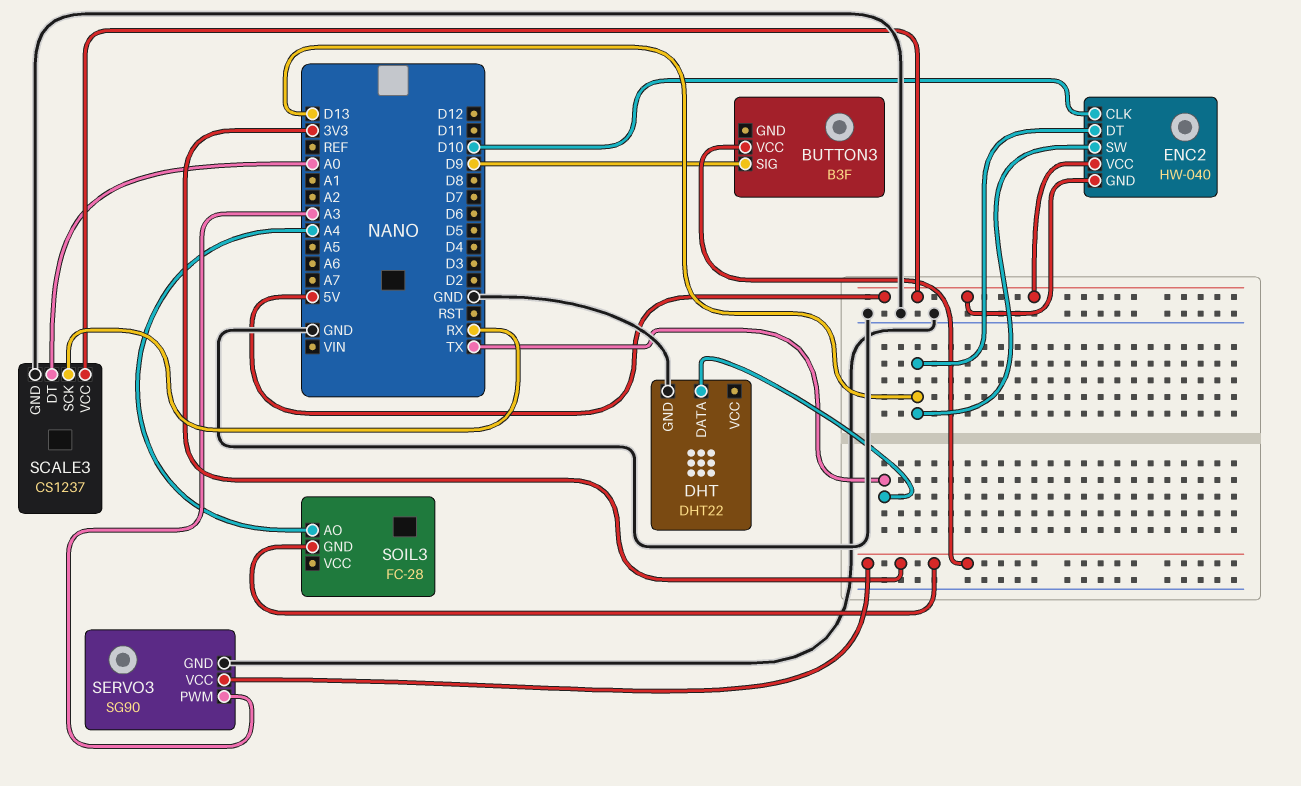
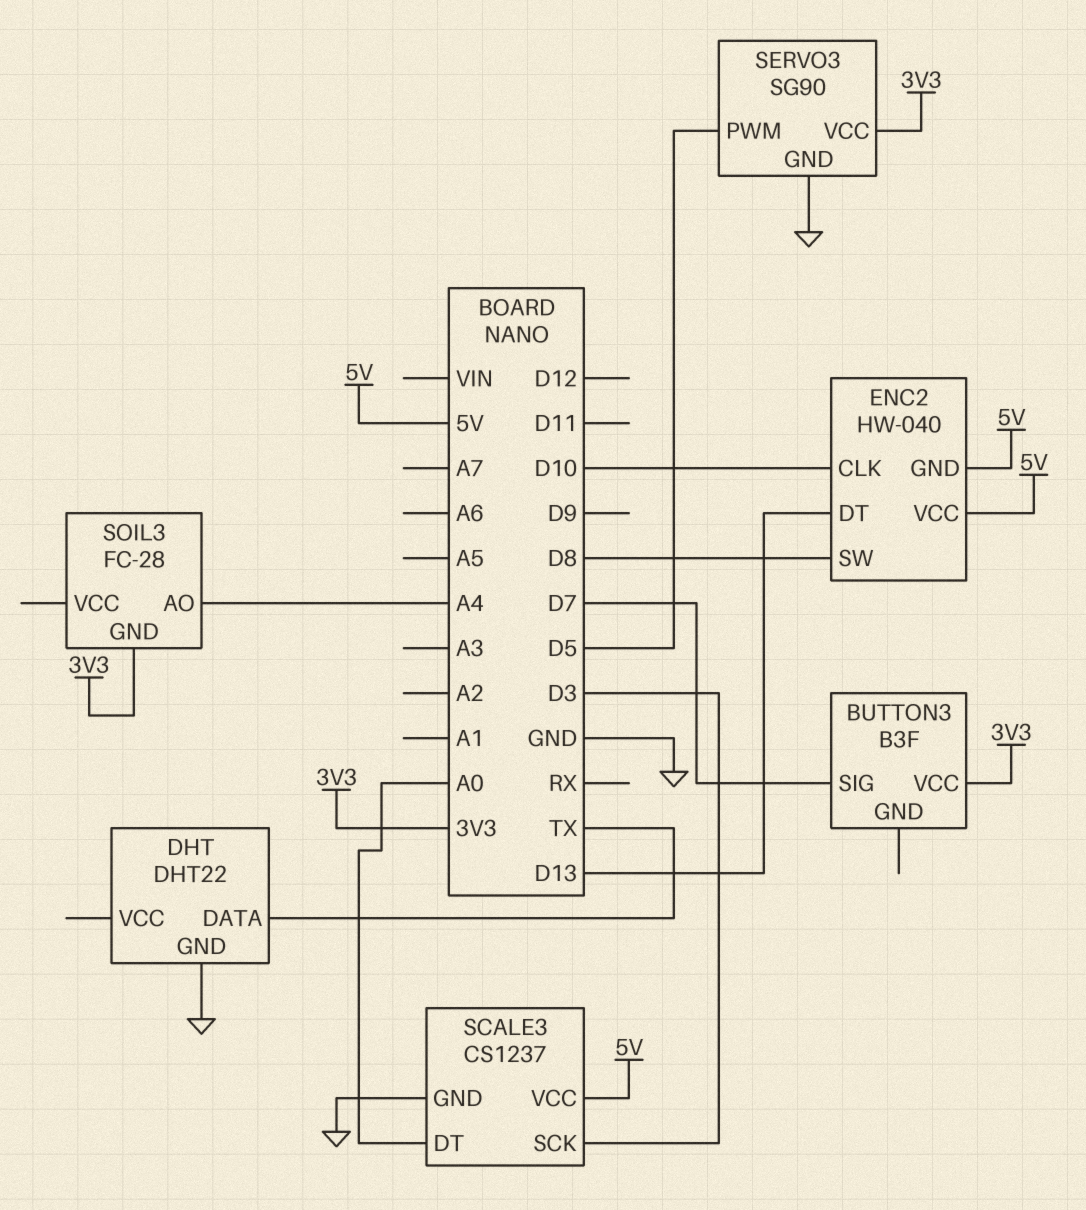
BUTTON3 pin SIG: D9 -> D7
ENC2 pin SW: D13 -> D8
SCALE3 pin SCK: RX -> D3
SERVO3 pin PWM: A3 -> D5

